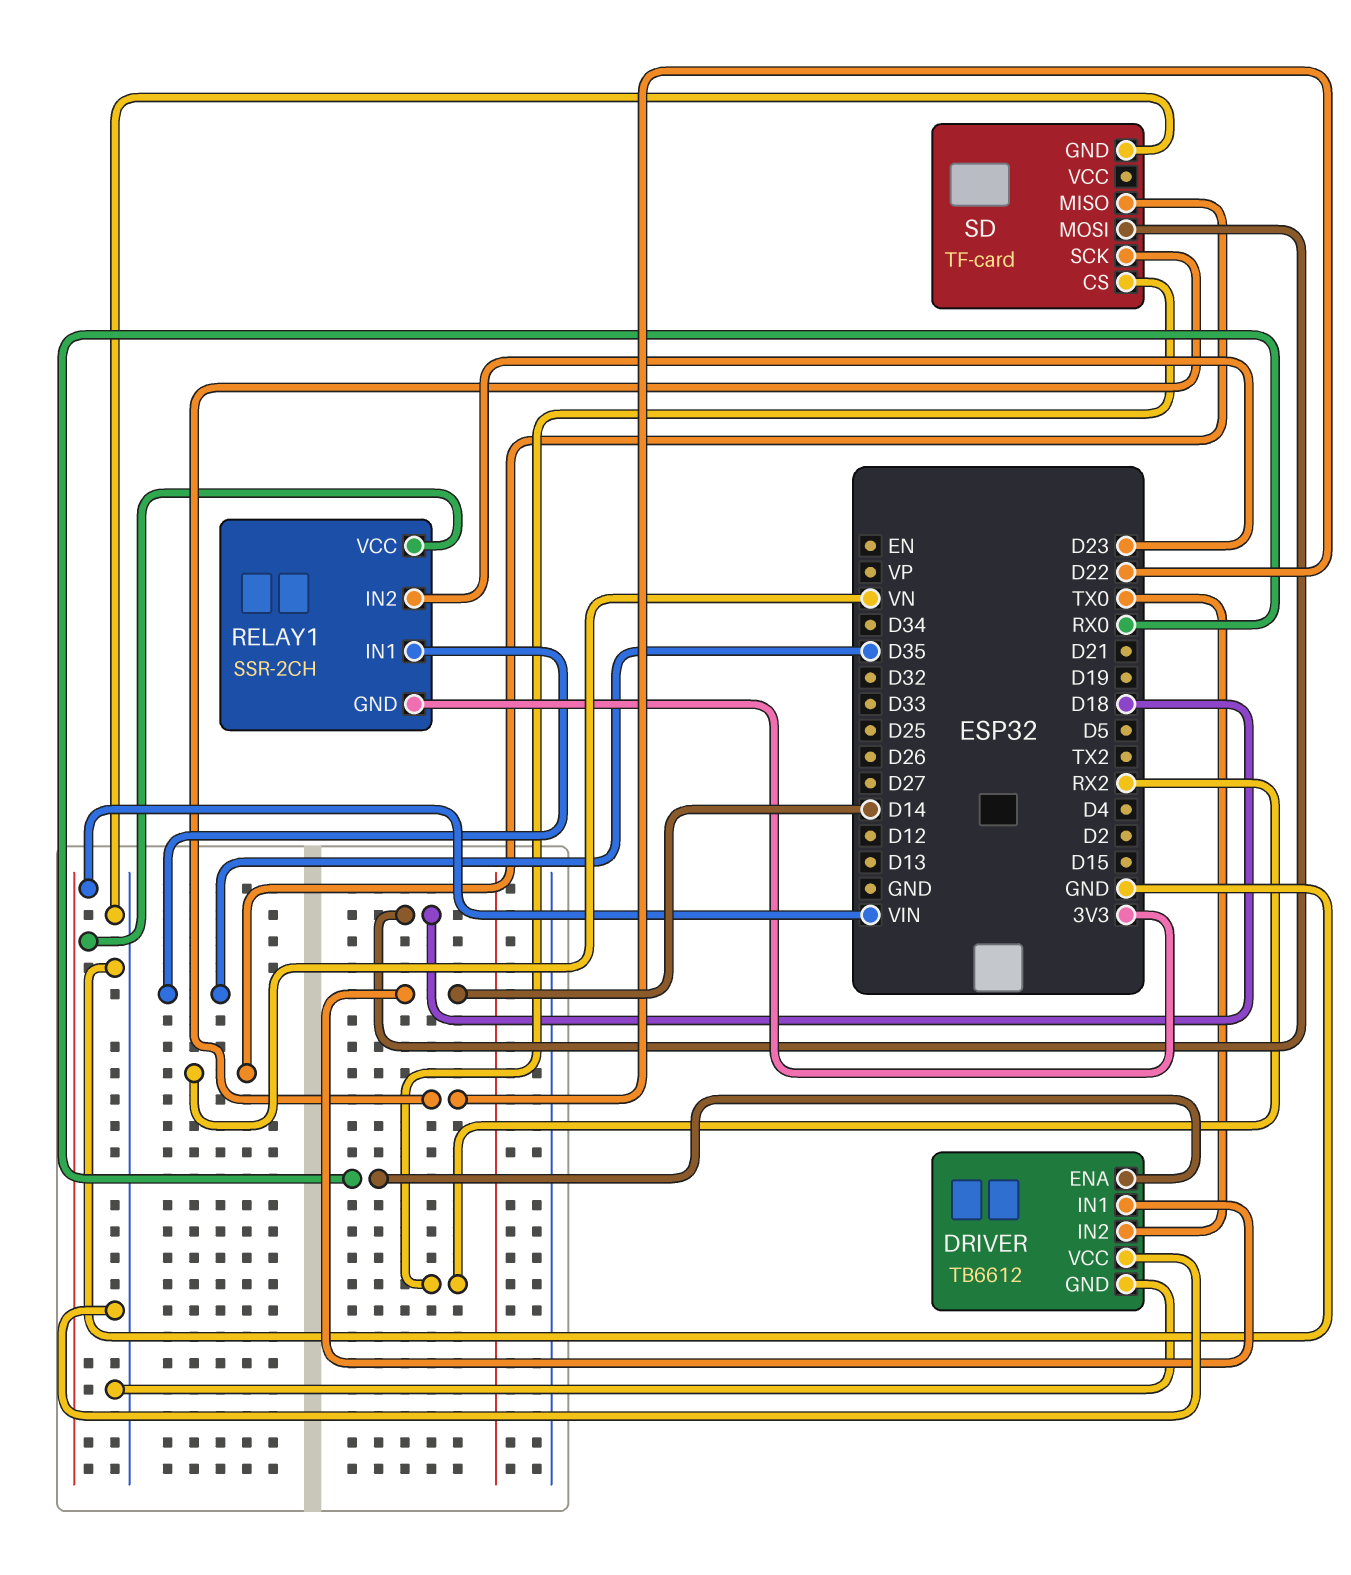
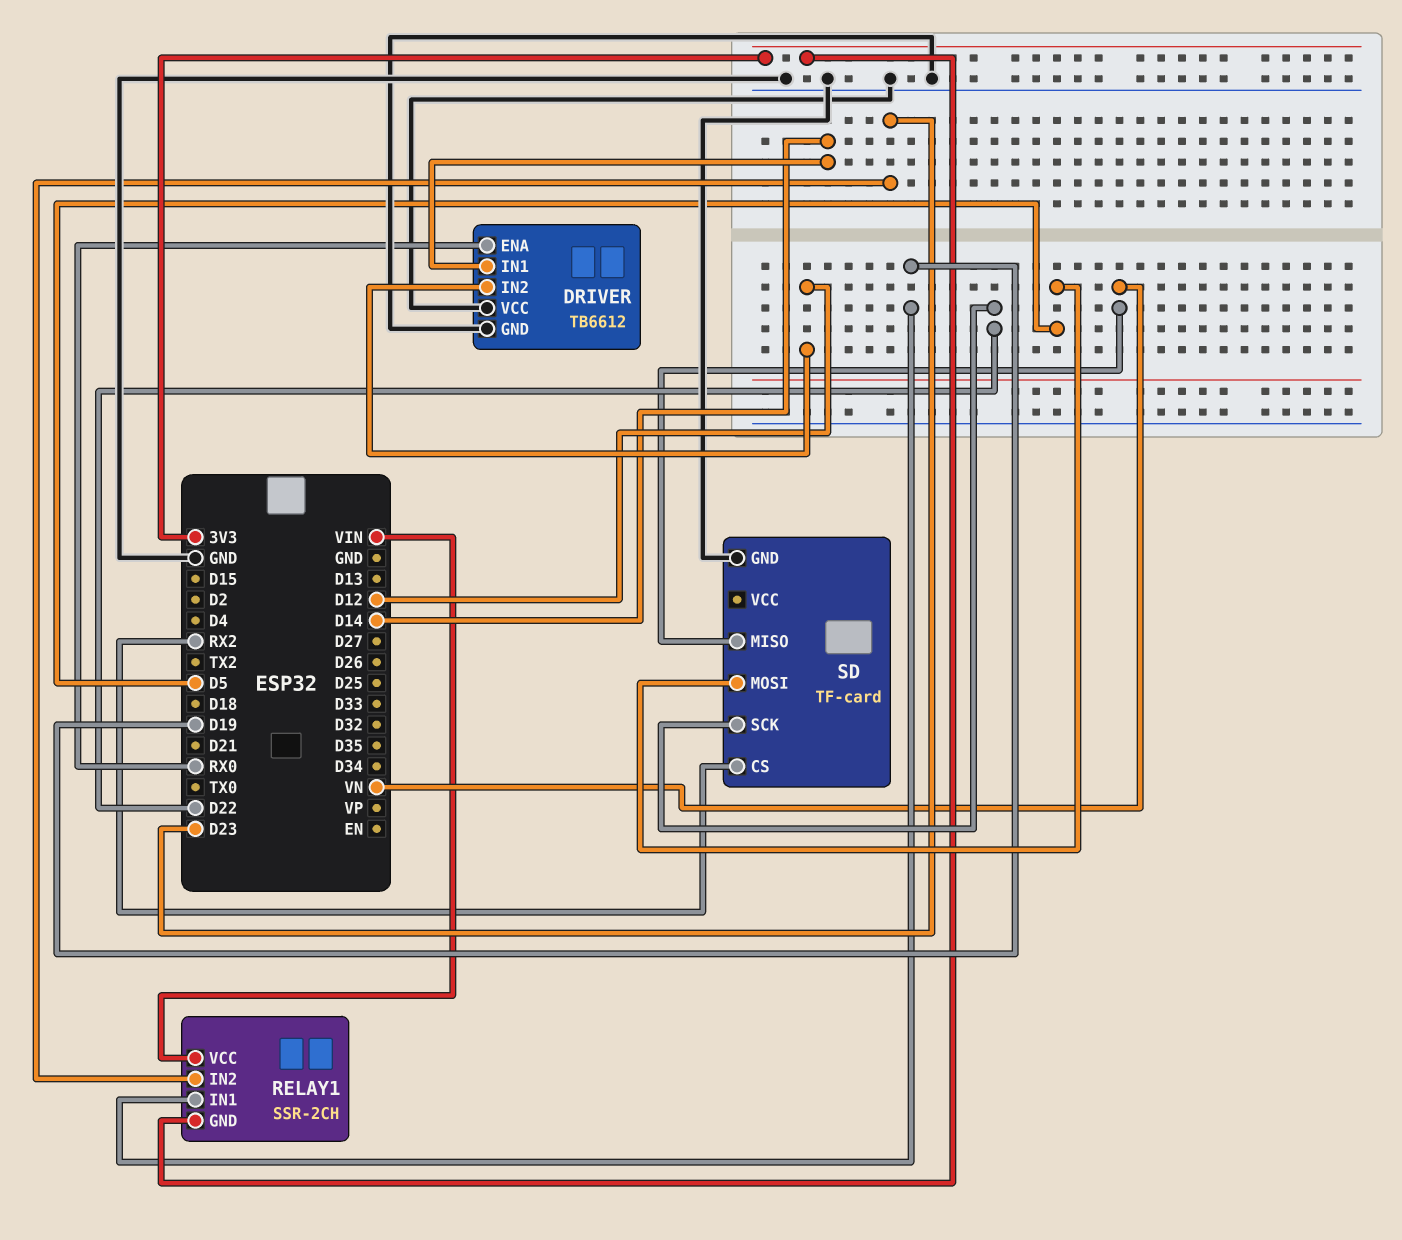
DRIVER pin IN2: TX0 -> D12
RELAY1 pin IN1: D35 -> D19
SD pin MOSI: D18 -> D5

